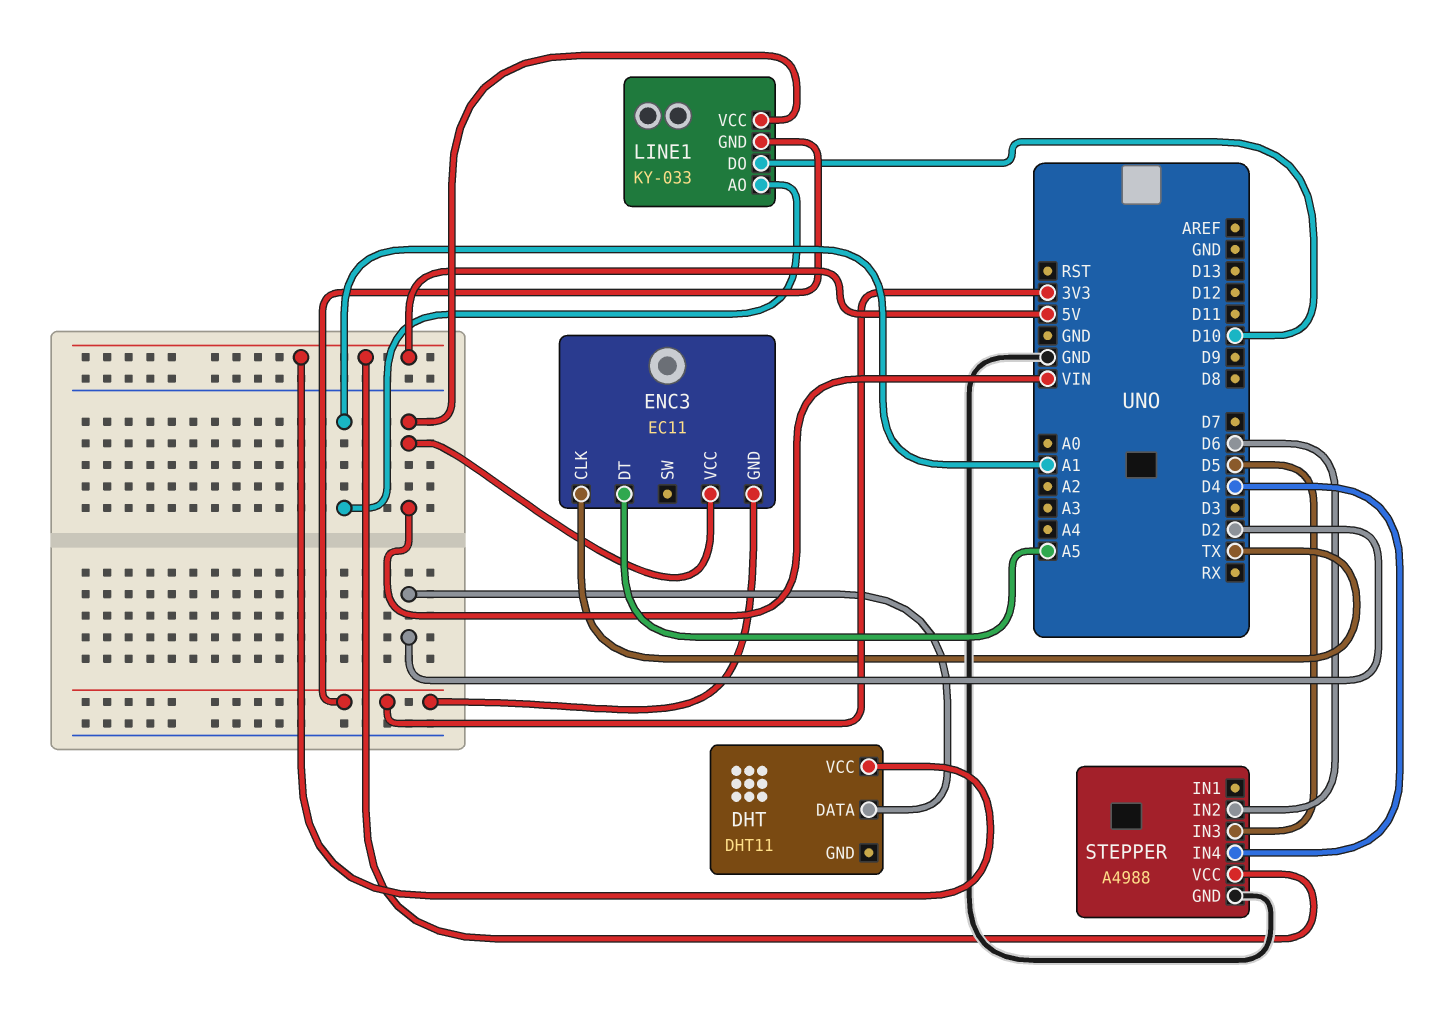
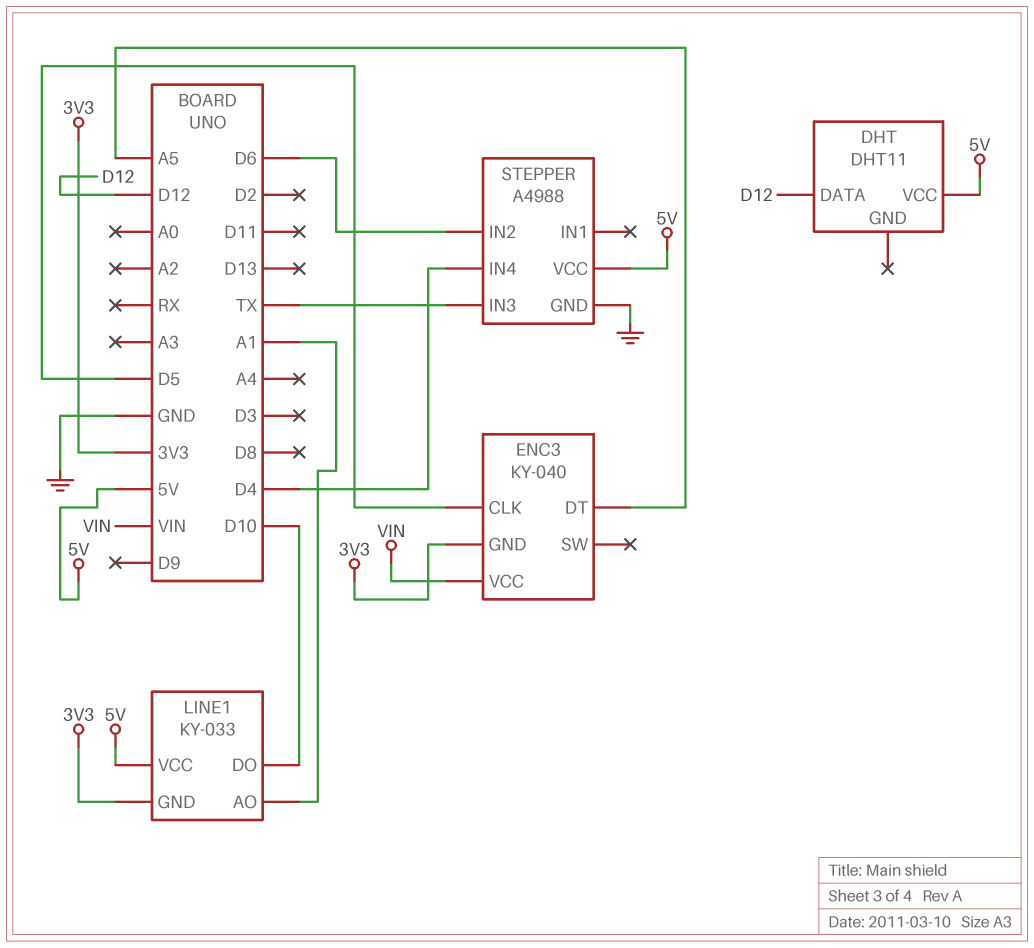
DHT pin DATA: D2 -> D12
ENC3: EC11 -> KY-040
ENC3 pin CLK: TX -> D5
LINE1 pin VCC: VIN -> 5V
STEPPER pin IN3: D5 -> TX

